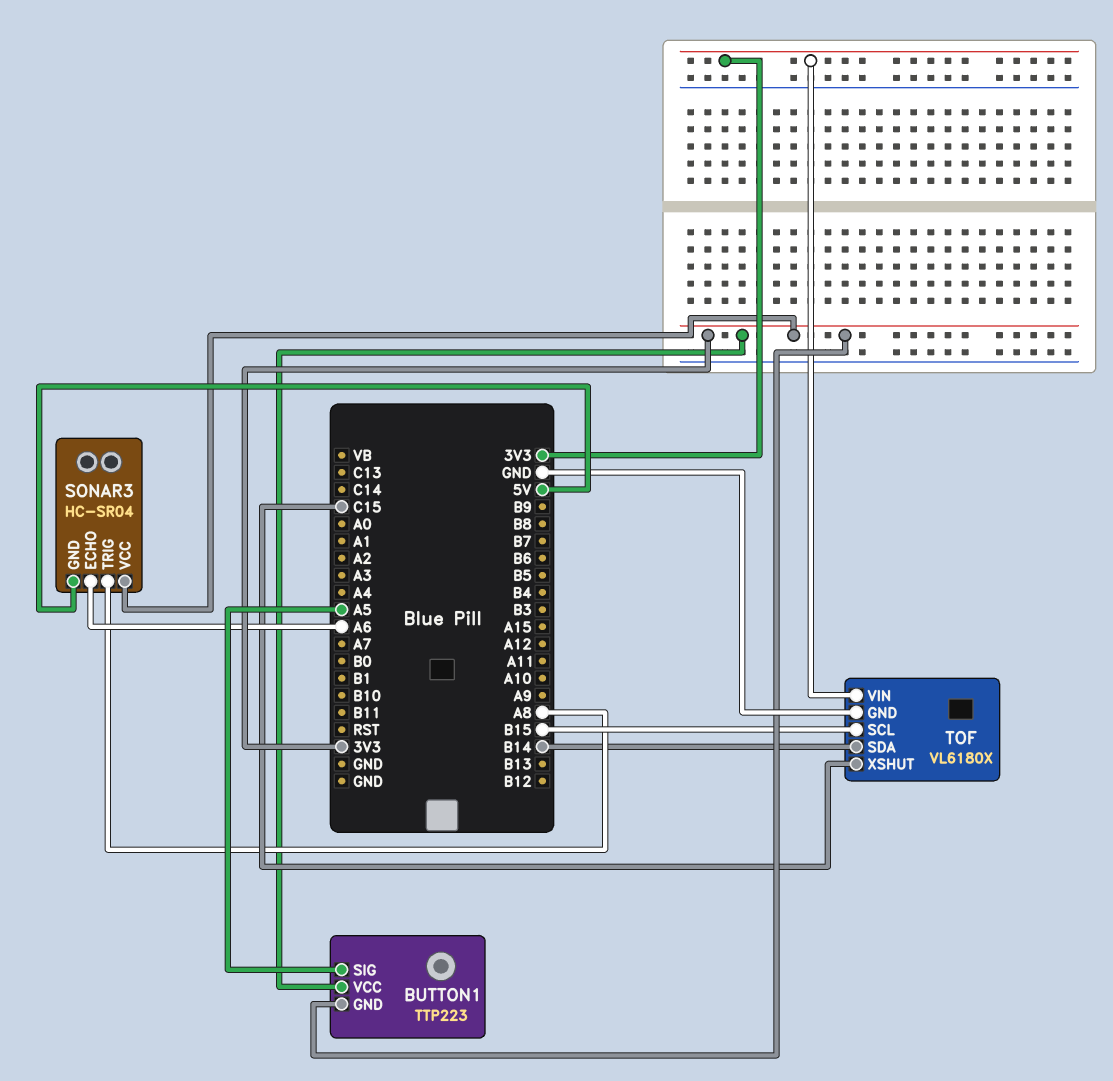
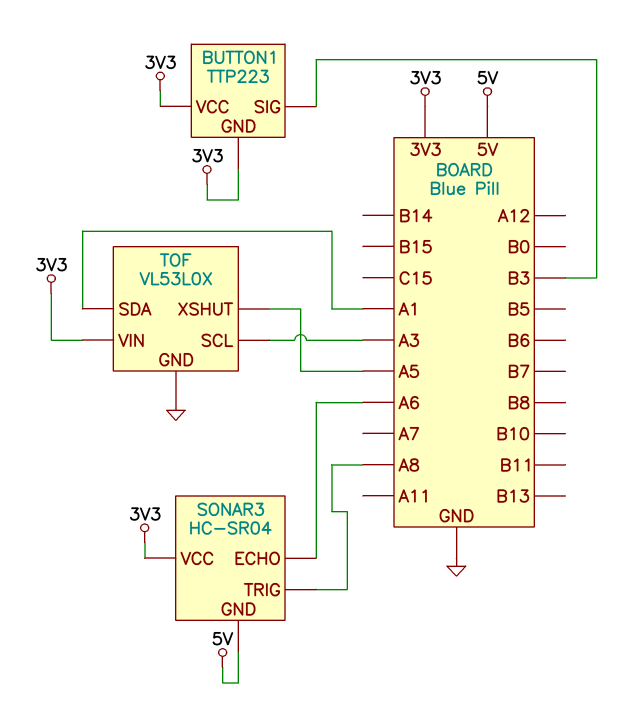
BUTTON1 pin SIG: A5 -> B3
TOF: VL6180X -> VL53L0X
TOF pin SCL: B15 -> A3
TOF pin SDA: B14 -> A1
TOF pin XSHUT: C15 -> A5

